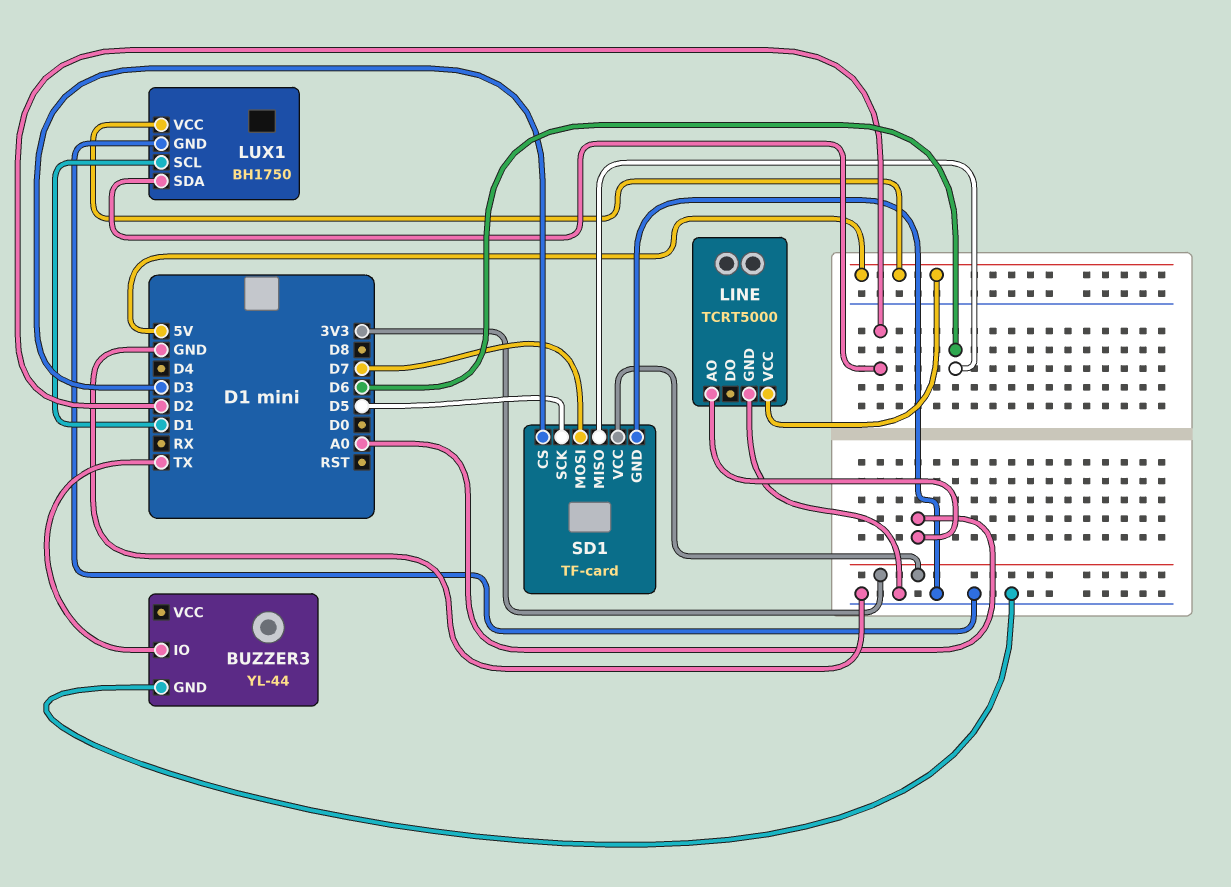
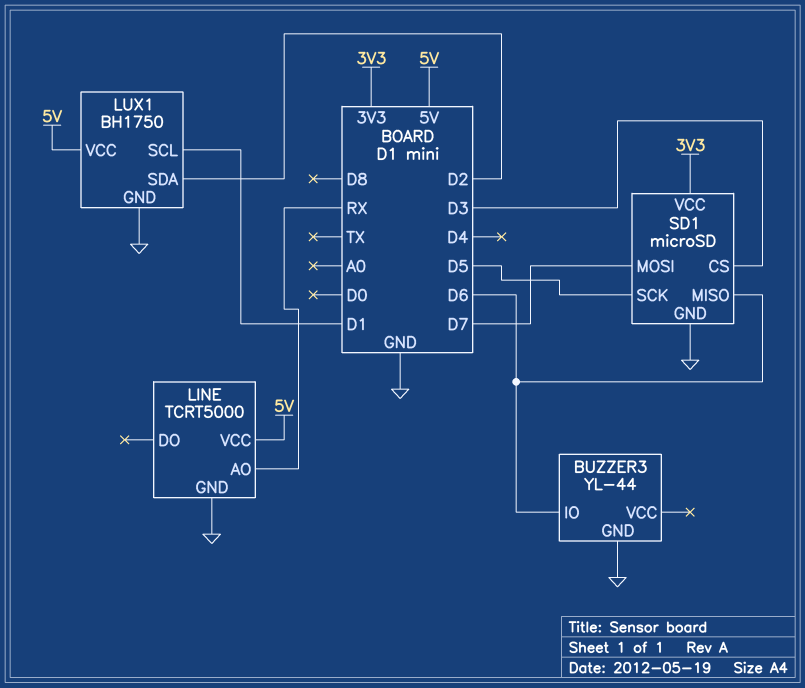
BUZZER3 pin IO: TX -> D6
LINE pin AO: A0 -> RX
SD1: TF-card -> microSD

